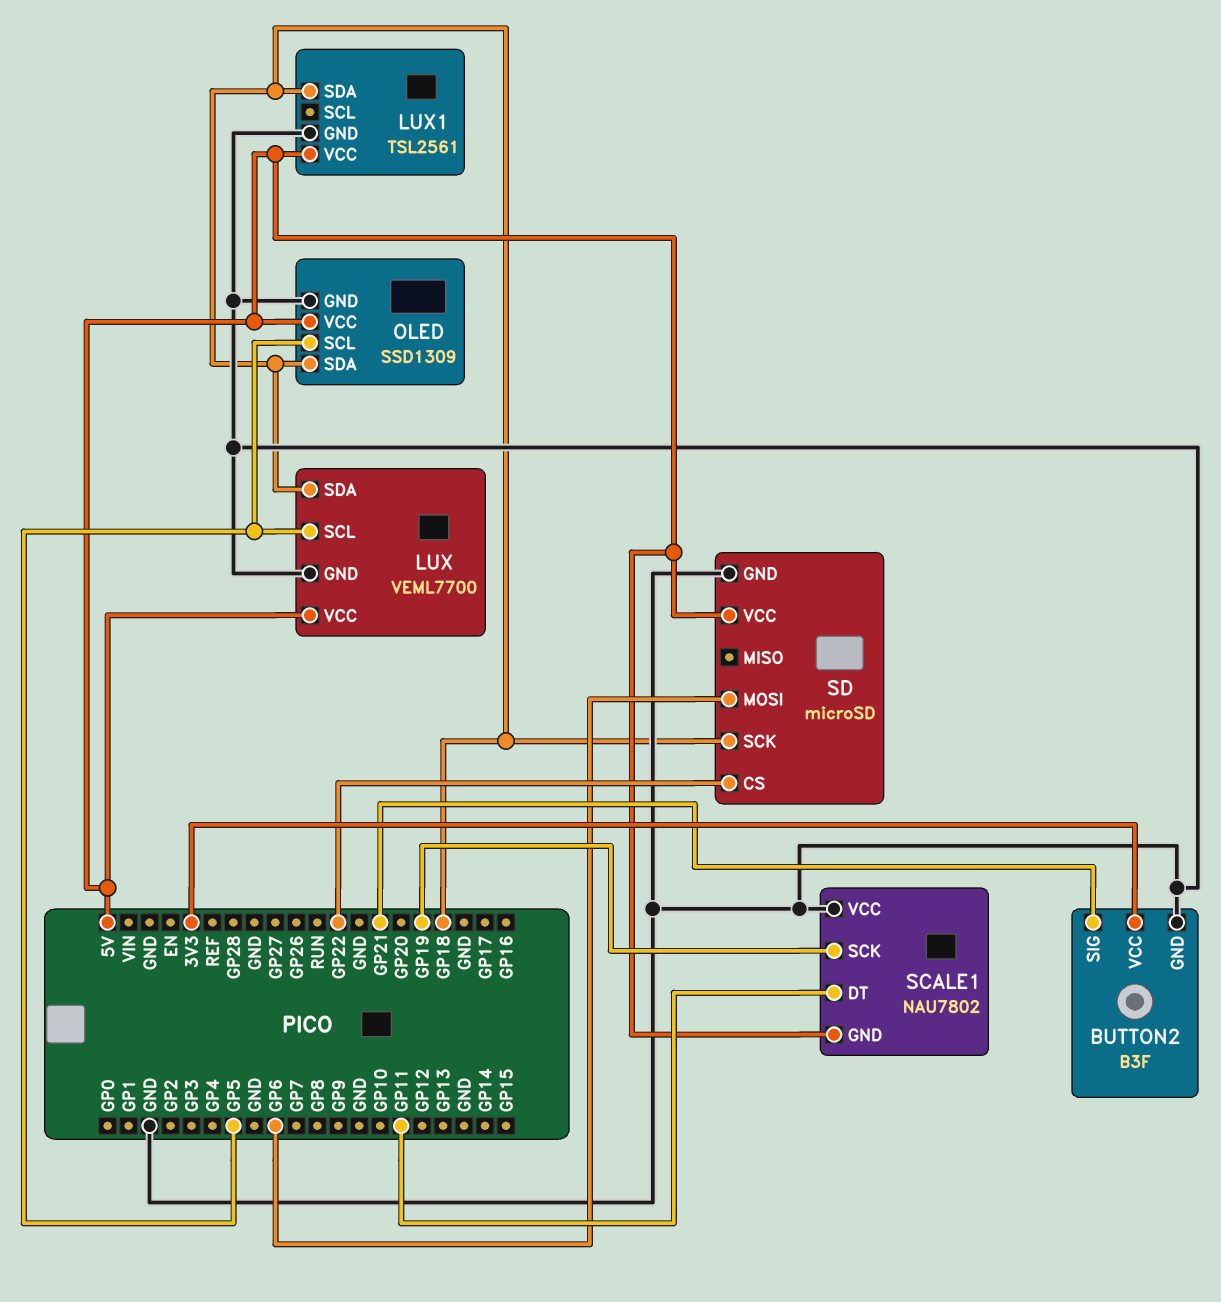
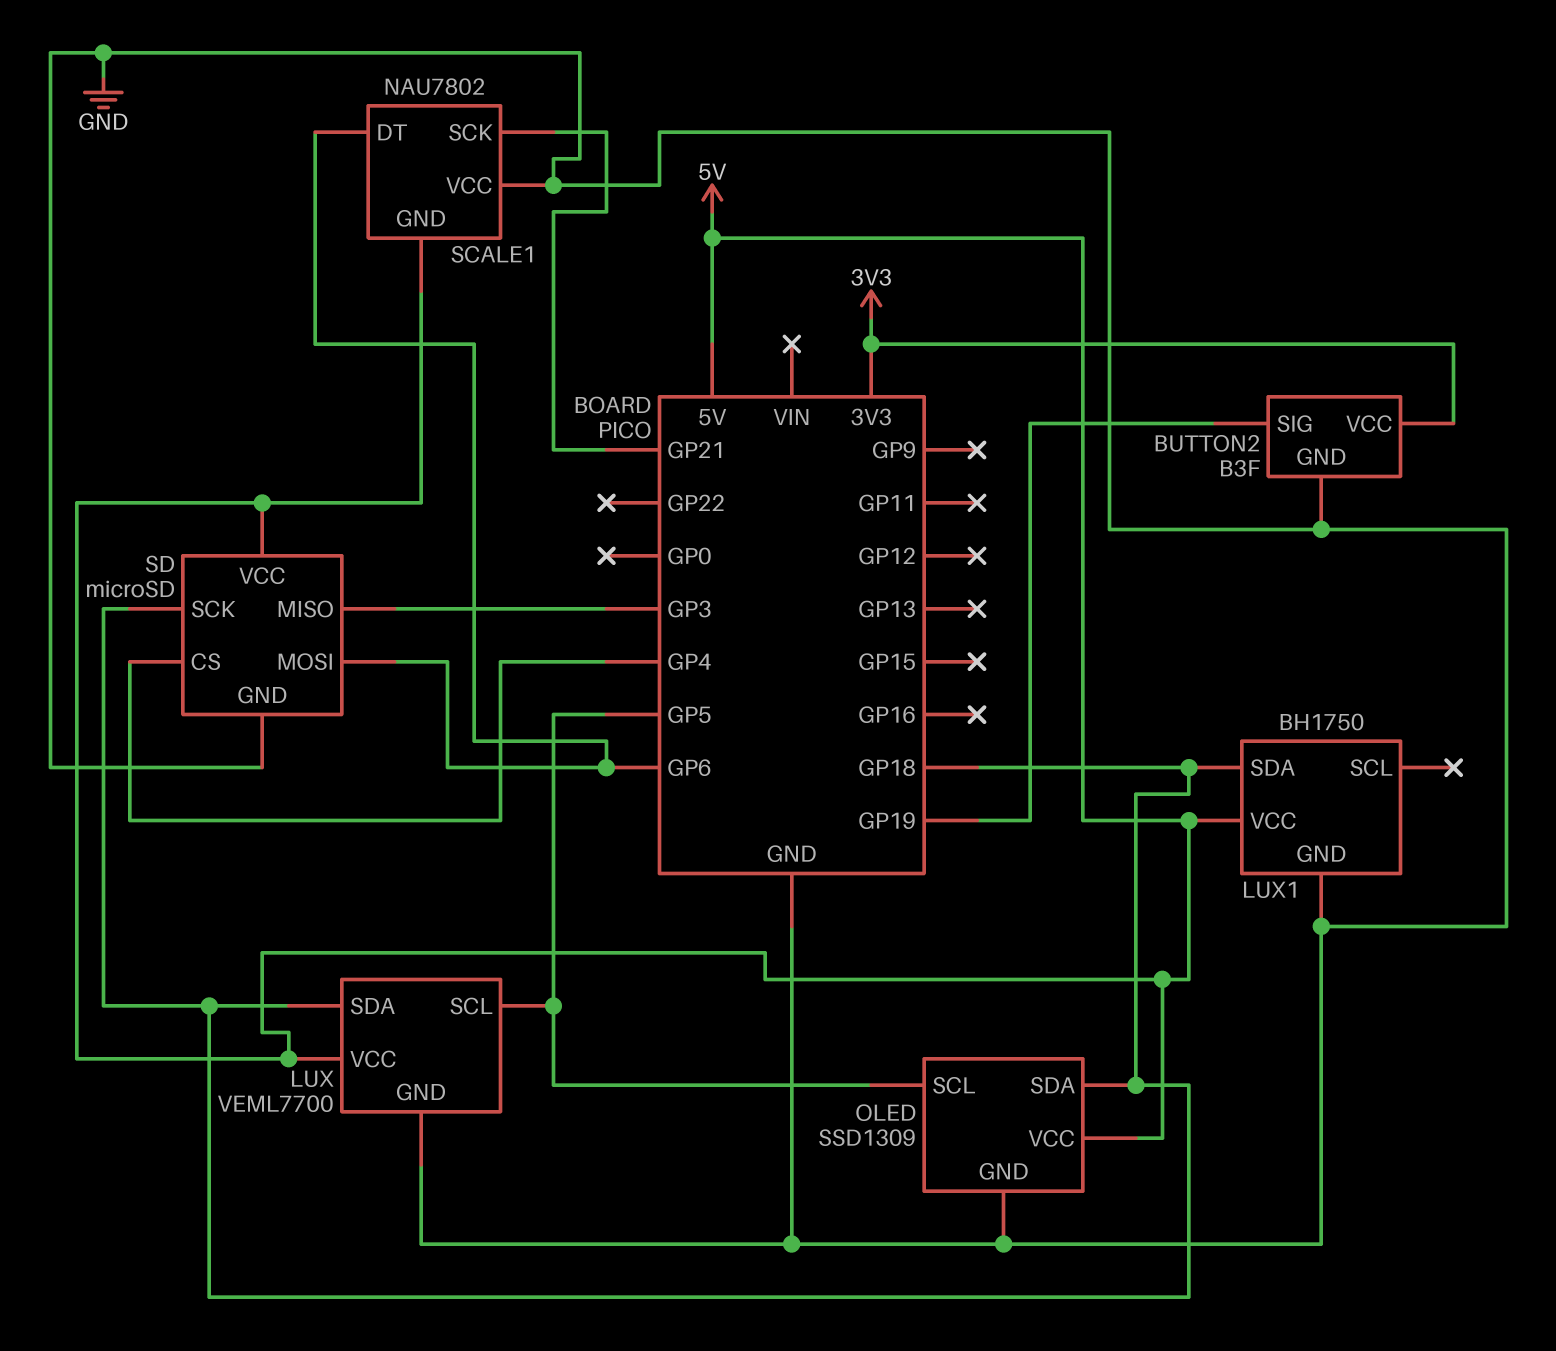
BUTTON2 pin SIG: GP21 -> GP19
LUX1: TSL2561 -> BH1750
SCALE1 pin DT: GP11 -> GP6
SCALE1 pin SCK: GP19 -> GP21
SD pin CS: GP22 -> GP4
SD pin MISO: none -> GP3

